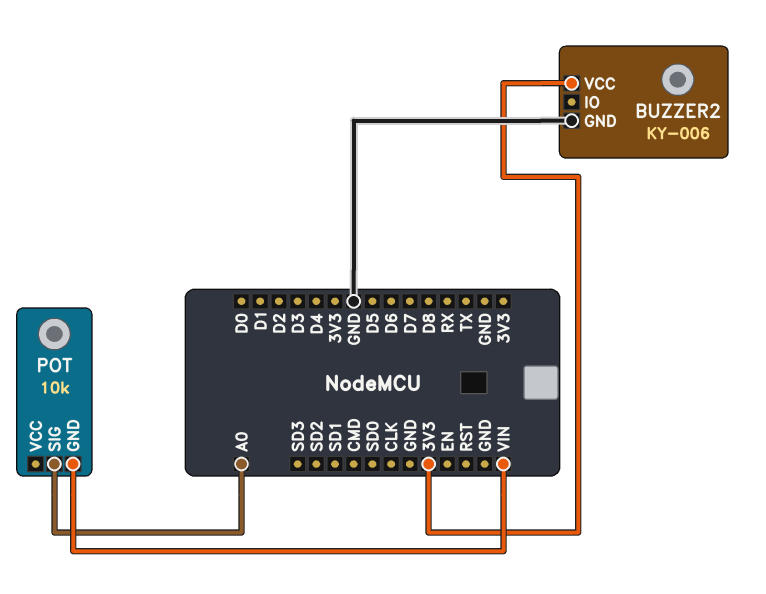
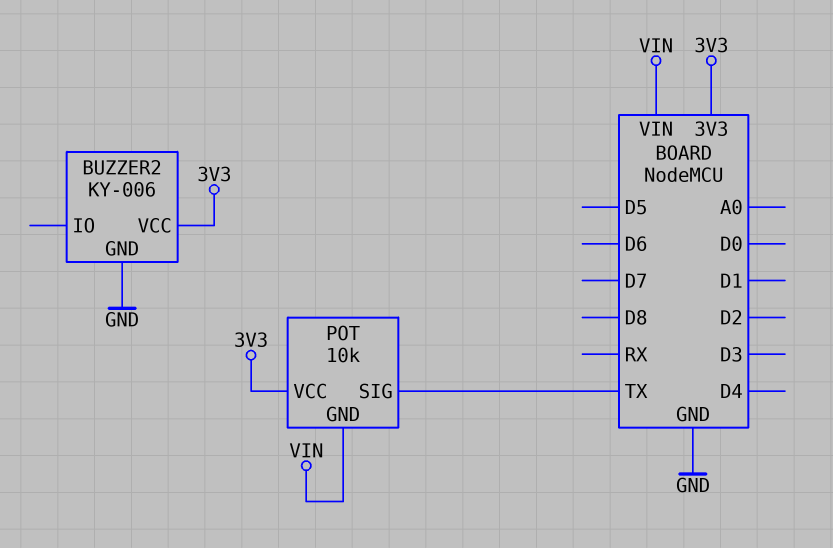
POT pin SIG: A0 -> TX
POT pin VCC: none -> 3V3

